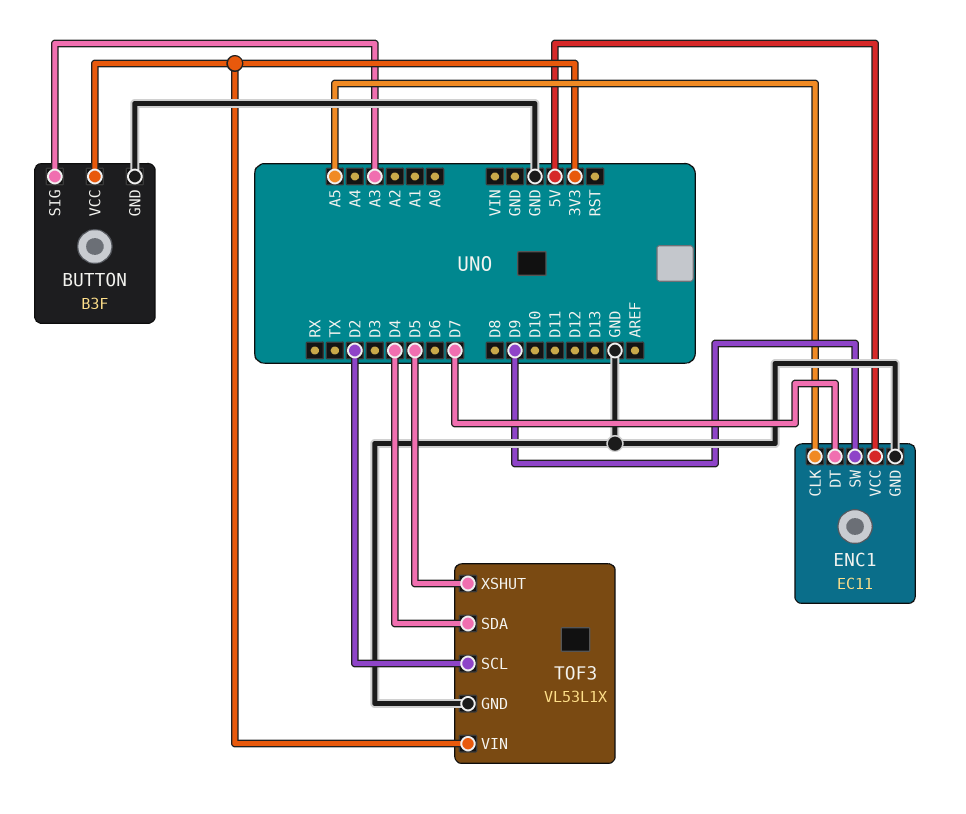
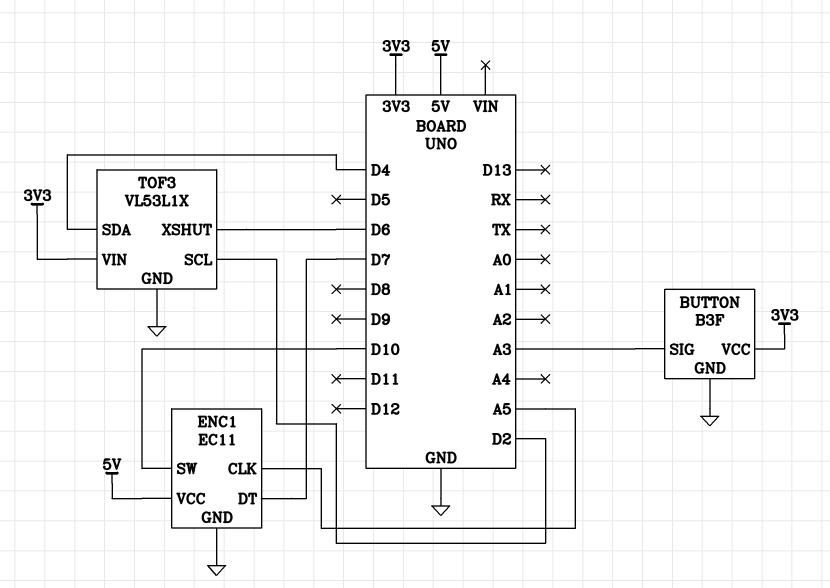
ENC1 pin SW: D9 -> D10
TOF3 pin XSHUT: D5 -> D6

